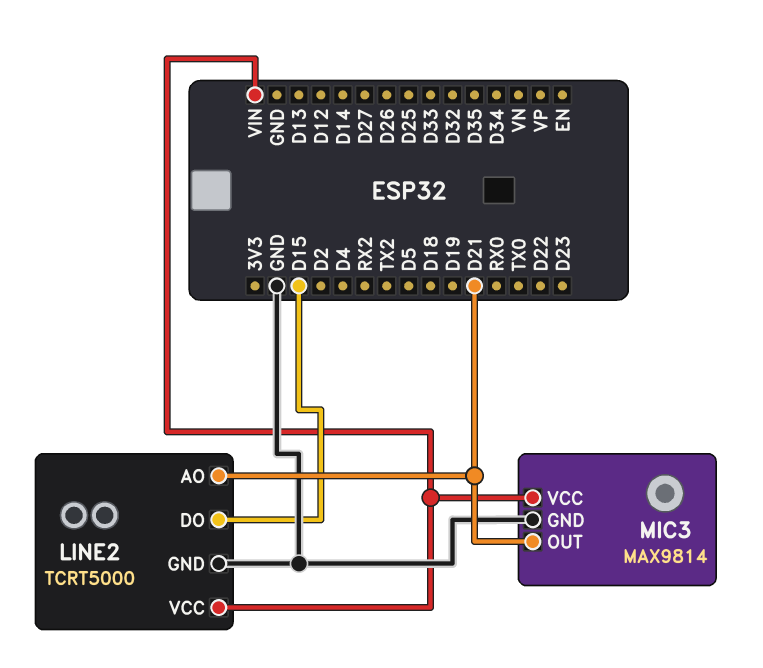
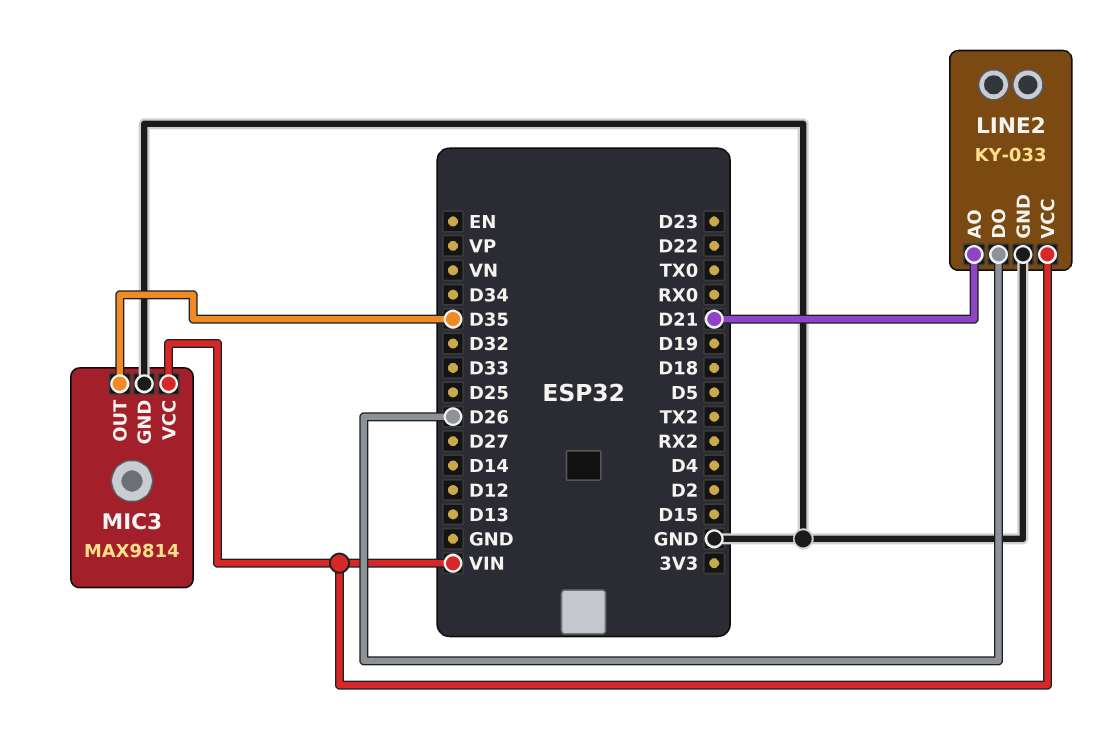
LINE2: TCRT5000 -> KY-033
LINE2 pin DO: D15 -> D26
MIC3 pin OUT: D21 -> D35

